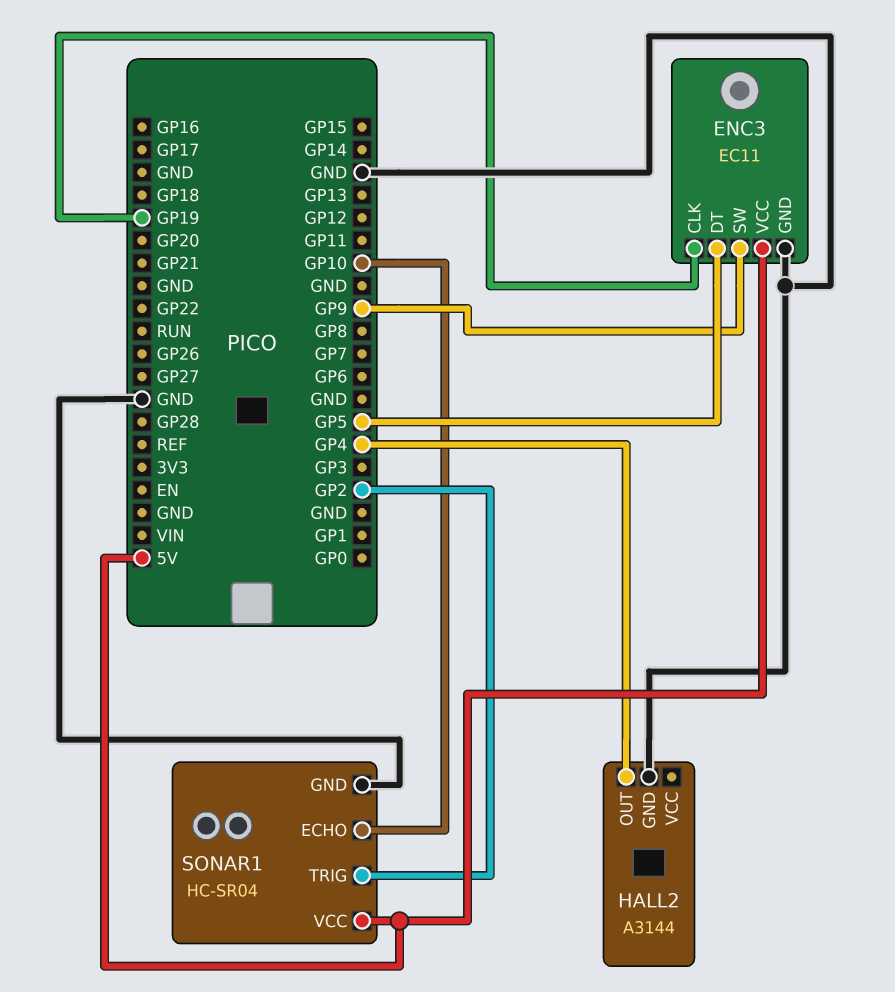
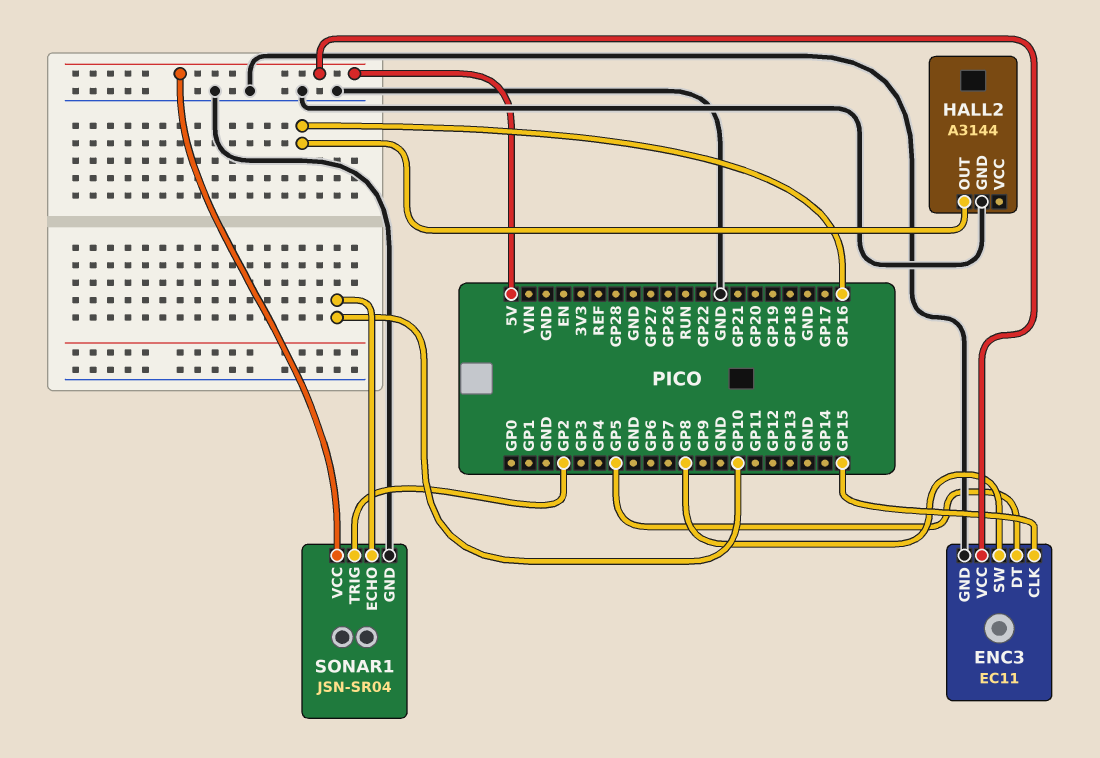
ENC3 pin CLK: GP19 -> GP15
ENC3 pin SW: GP9 -> GP8
HALL2 pin OUT: GP4 -> GP16
SONAR1: HC-SR04 -> JSN-SR04

